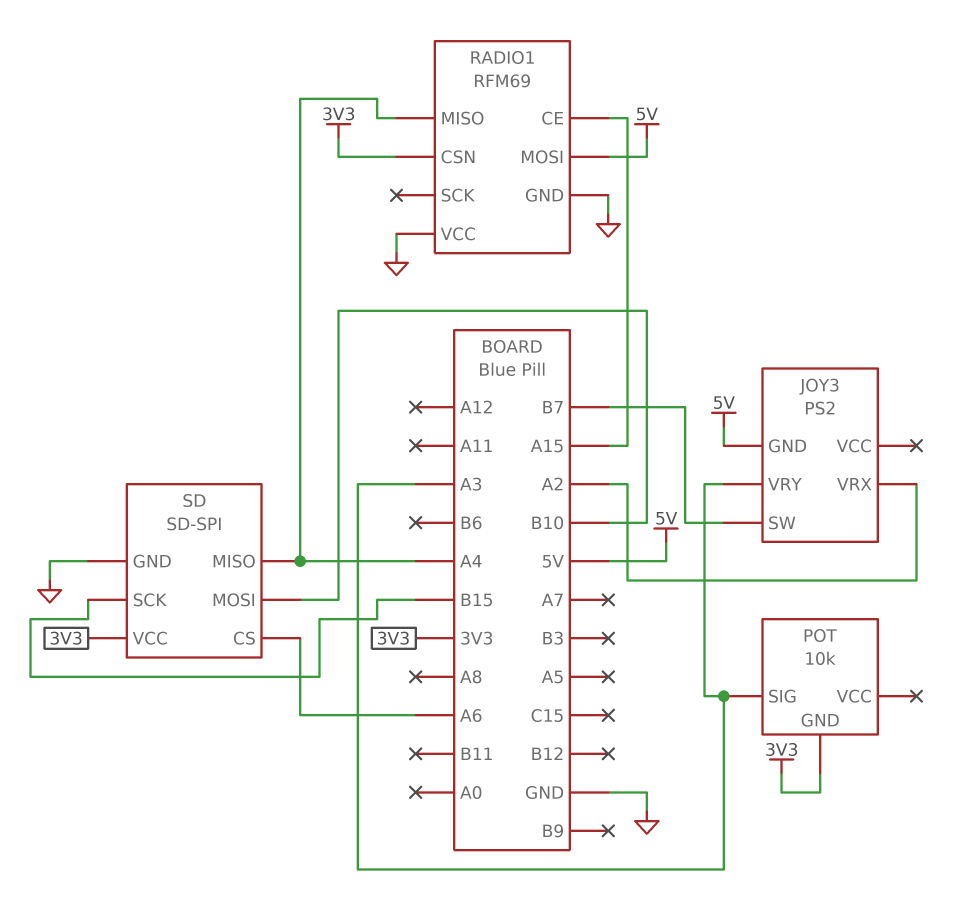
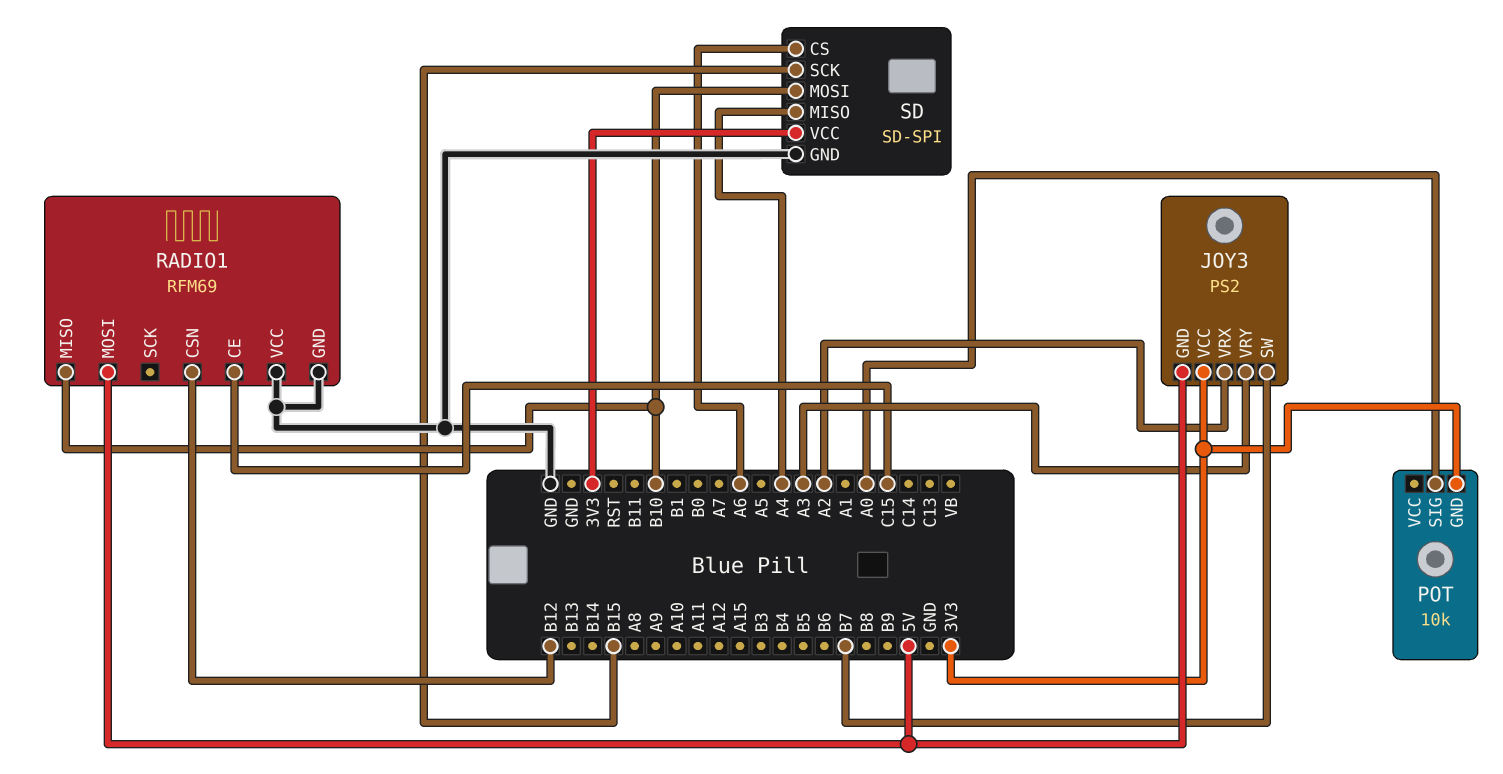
JOY3 pin VCC: none -> 3V3
POT pin SIG: A3 -> A0
RADIO1 pin CE: A15 -> C15
RADIO1 pin CSN: 3V3 -> B12
RADIO1 pin MISO: A4 -> B10

